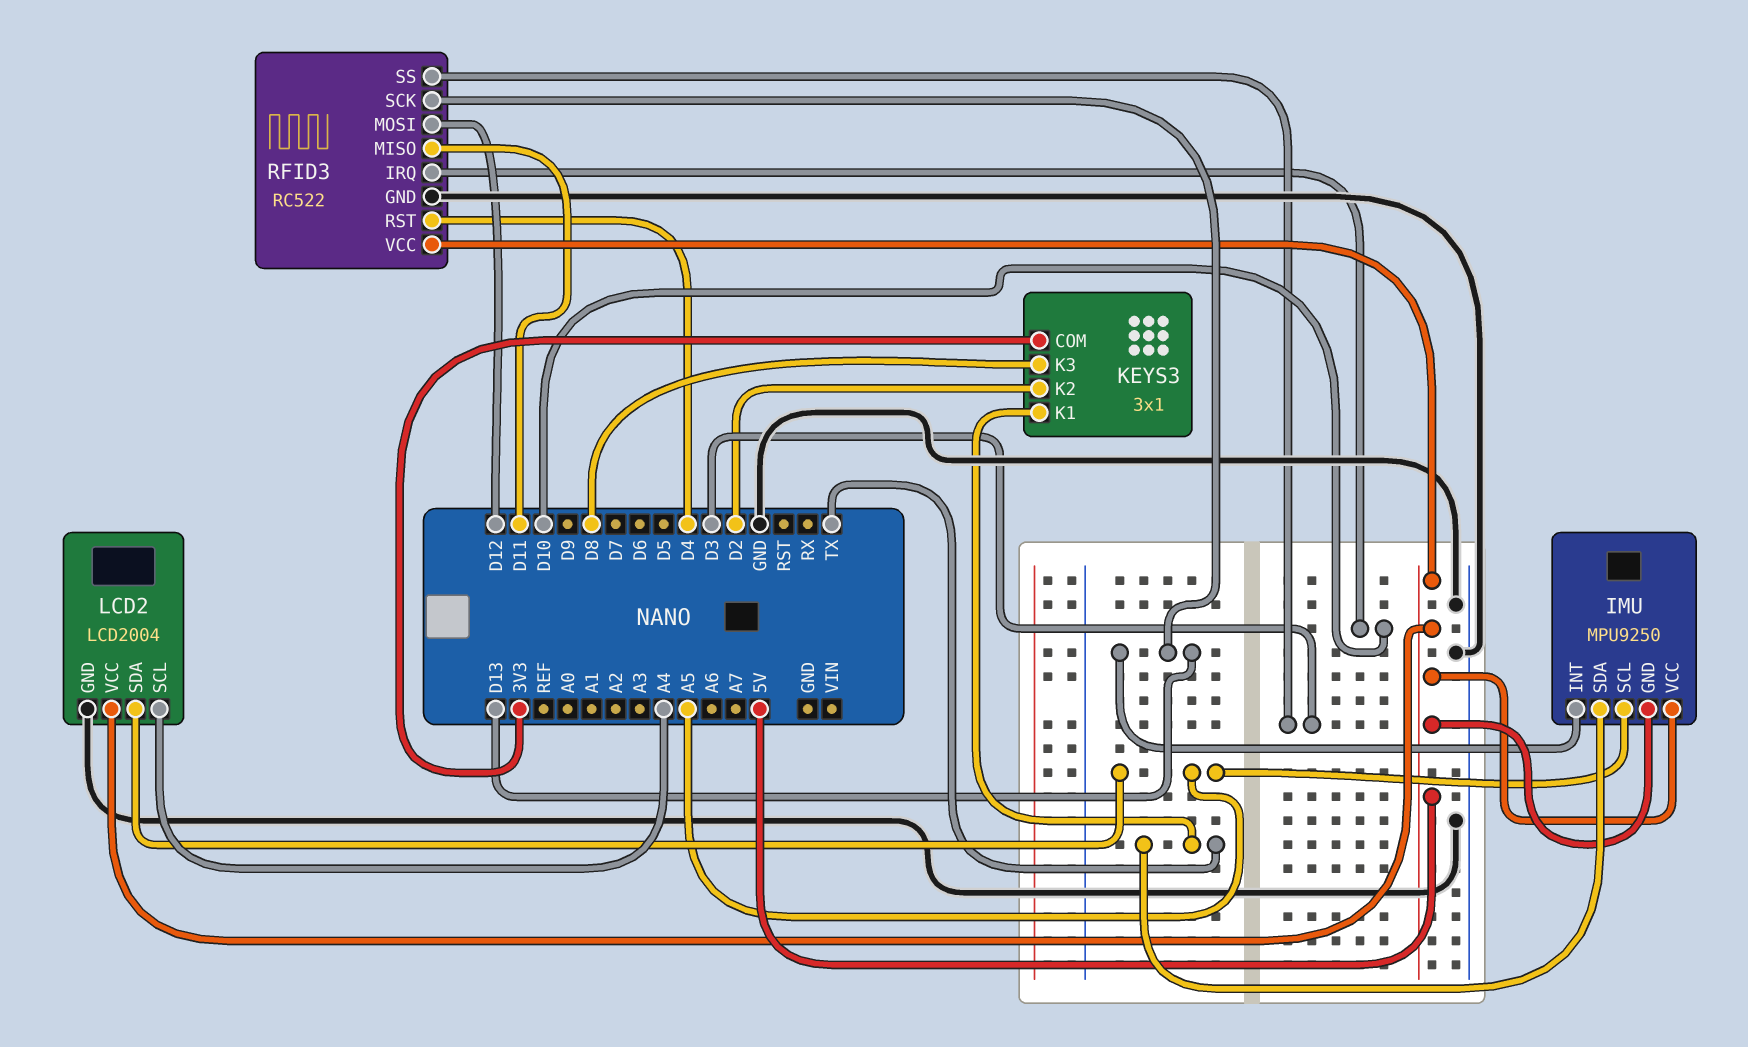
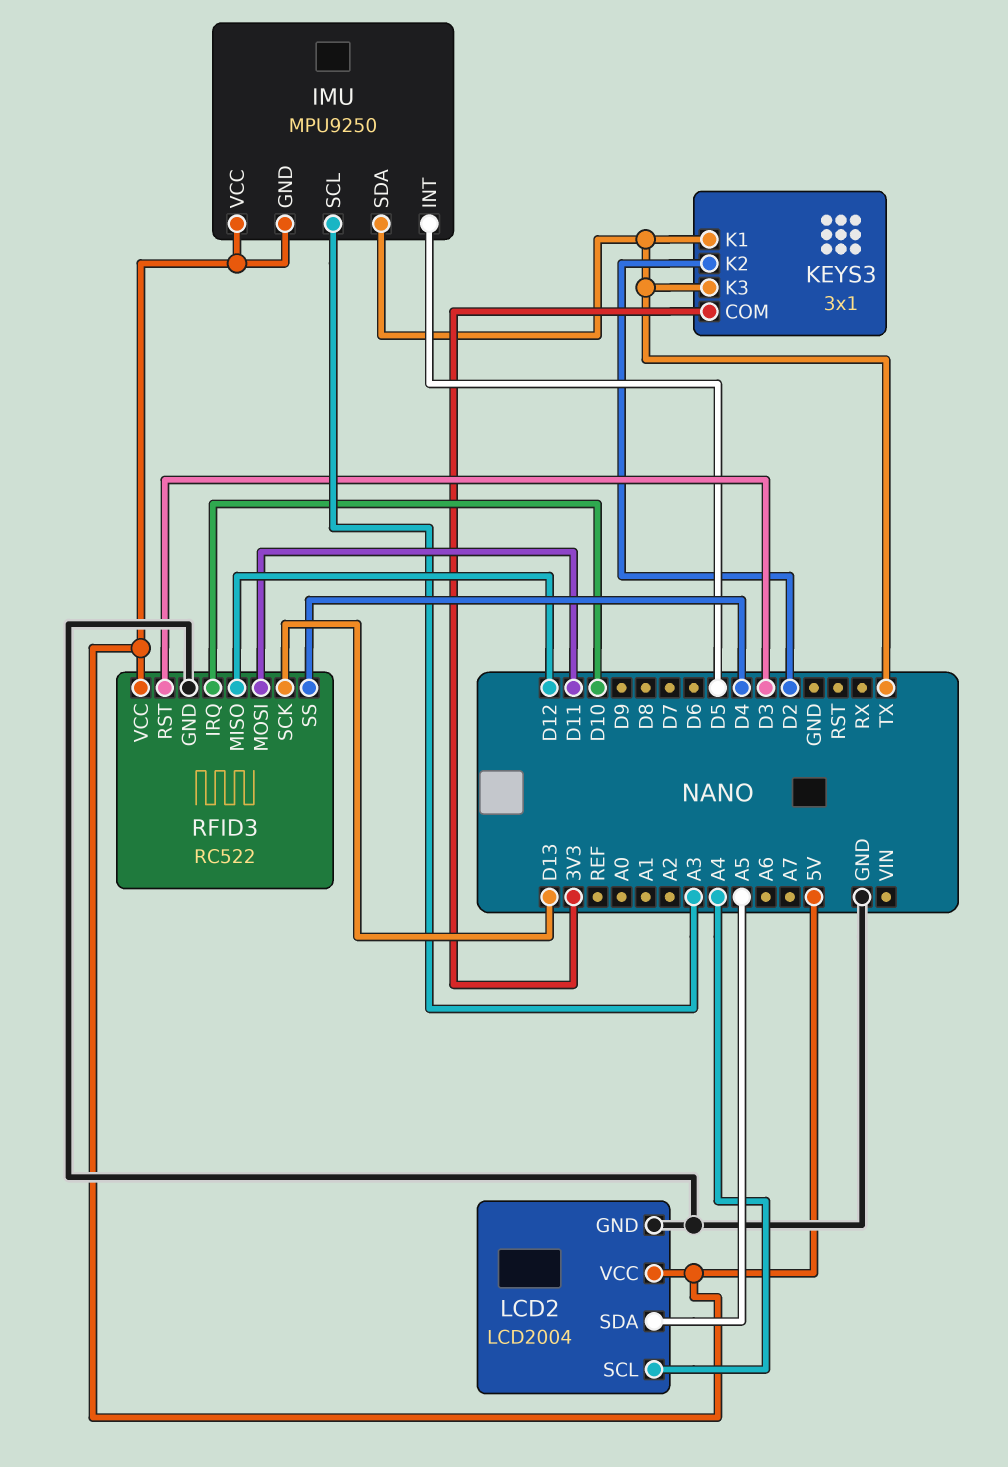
IMU pin INT: D13 -> D5
IMU pin SCL: A5 -> A3
KEYS3 pin K3: D8 -> TX
RFID3 pin MISO: D11 -> D12
RFID3 pin MOSI: D12 -> D11
RFID3 pin RST: D4 -> D3
RFID3 pin SS: D3 -> D4

